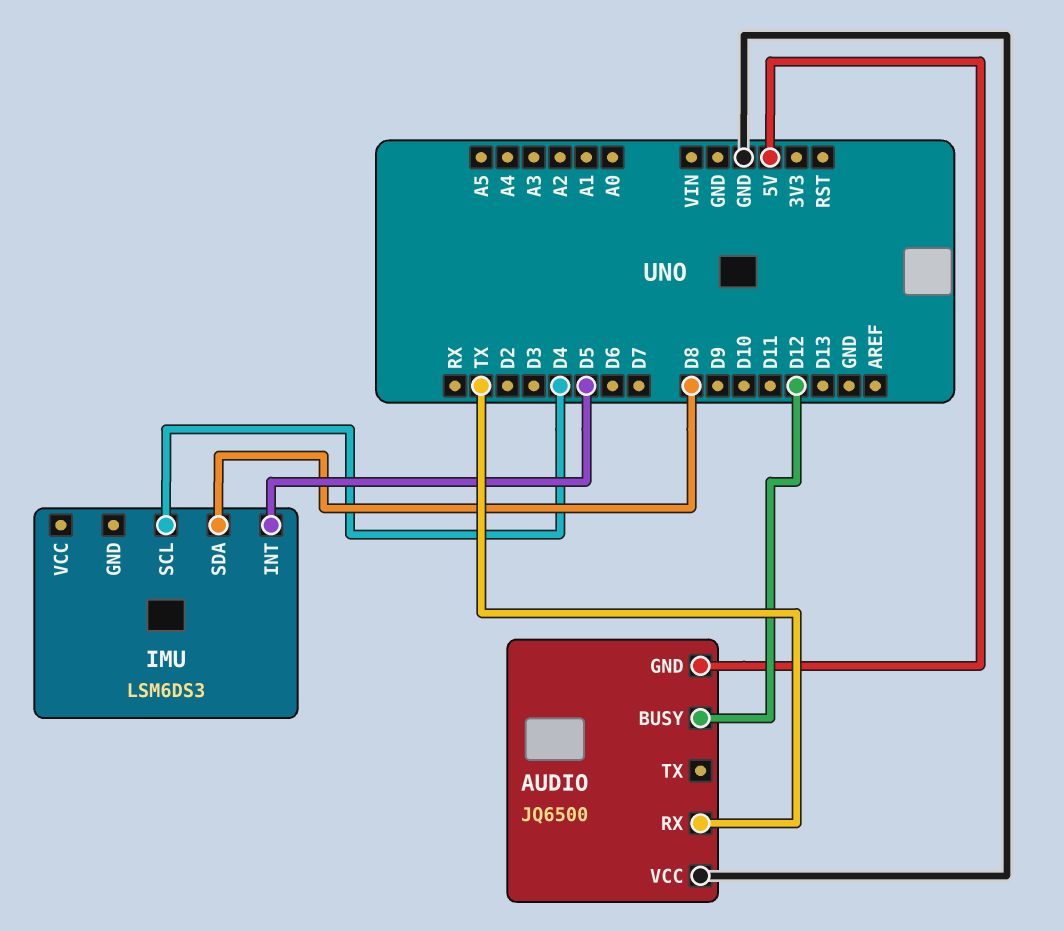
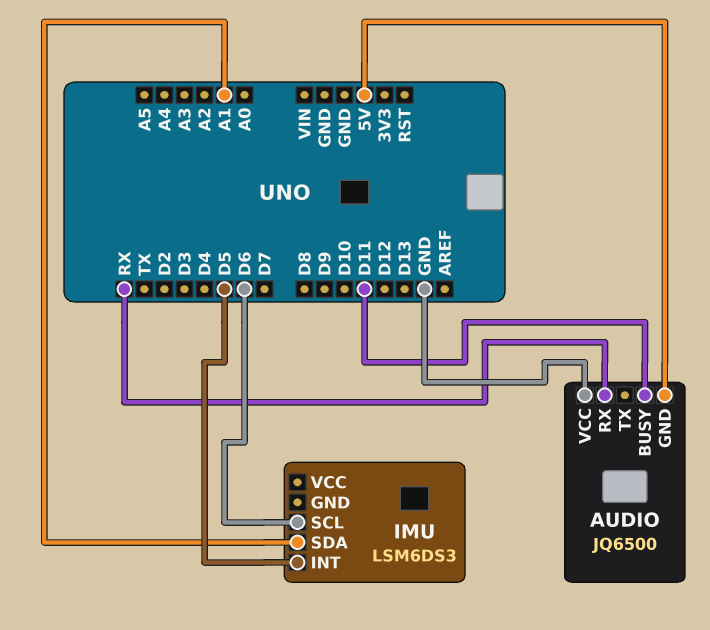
AUDIO pin BUSY: D12 -> D11
AUDIO pin RX: TX -> RX
IMU pin SCL: D4 -> D6
IMU pin SDA: D8 -> A1

